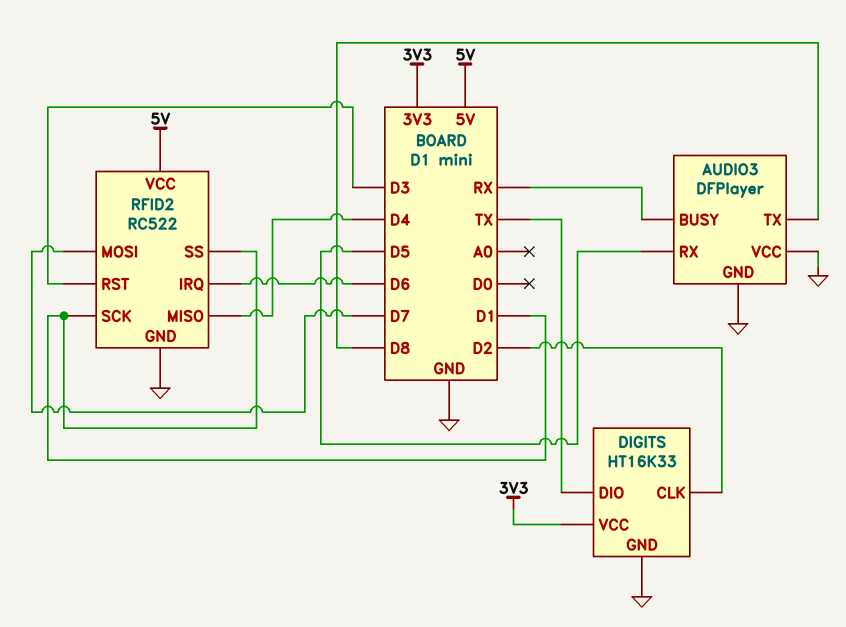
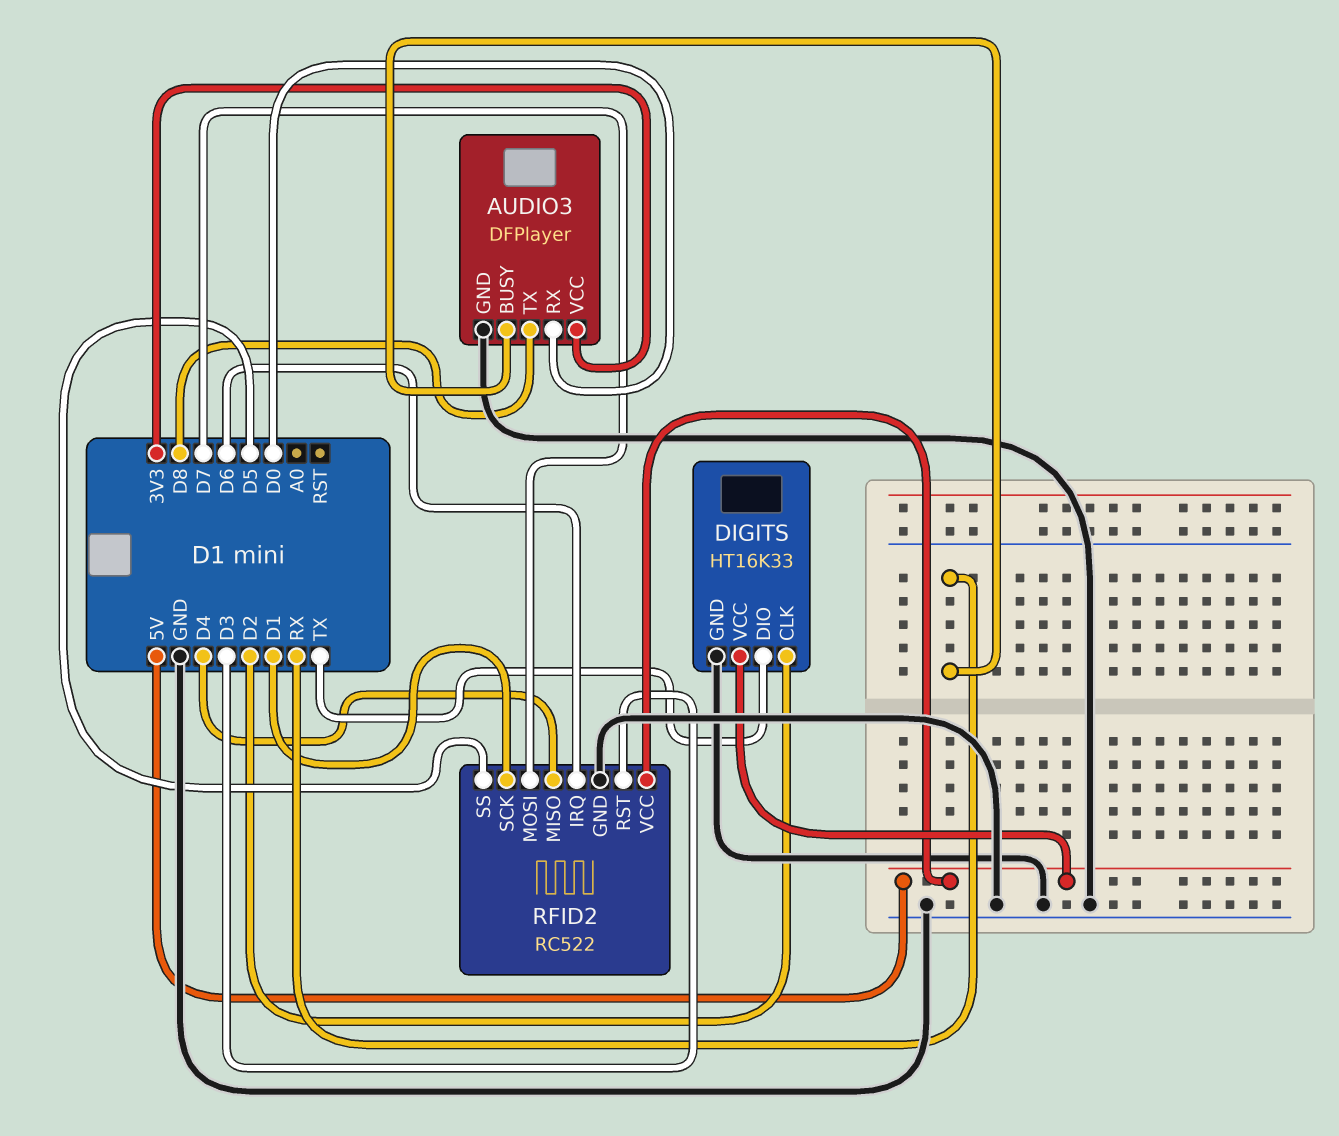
AUDIO3 pin RX: D5 -> D0
AUDIO3 pin VCC: GND -> 3V3
DIGITS pin VCC: 3V3 -> 5V
RFID2 pin SS: D1 -> D5

